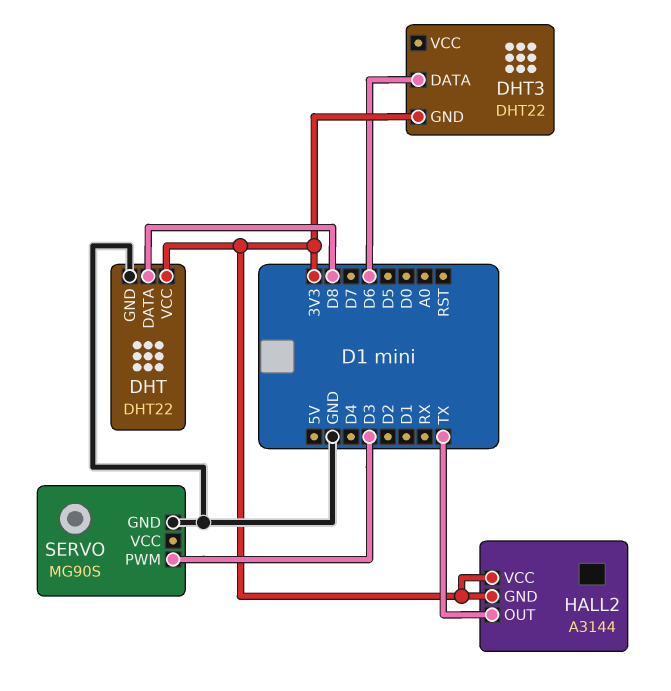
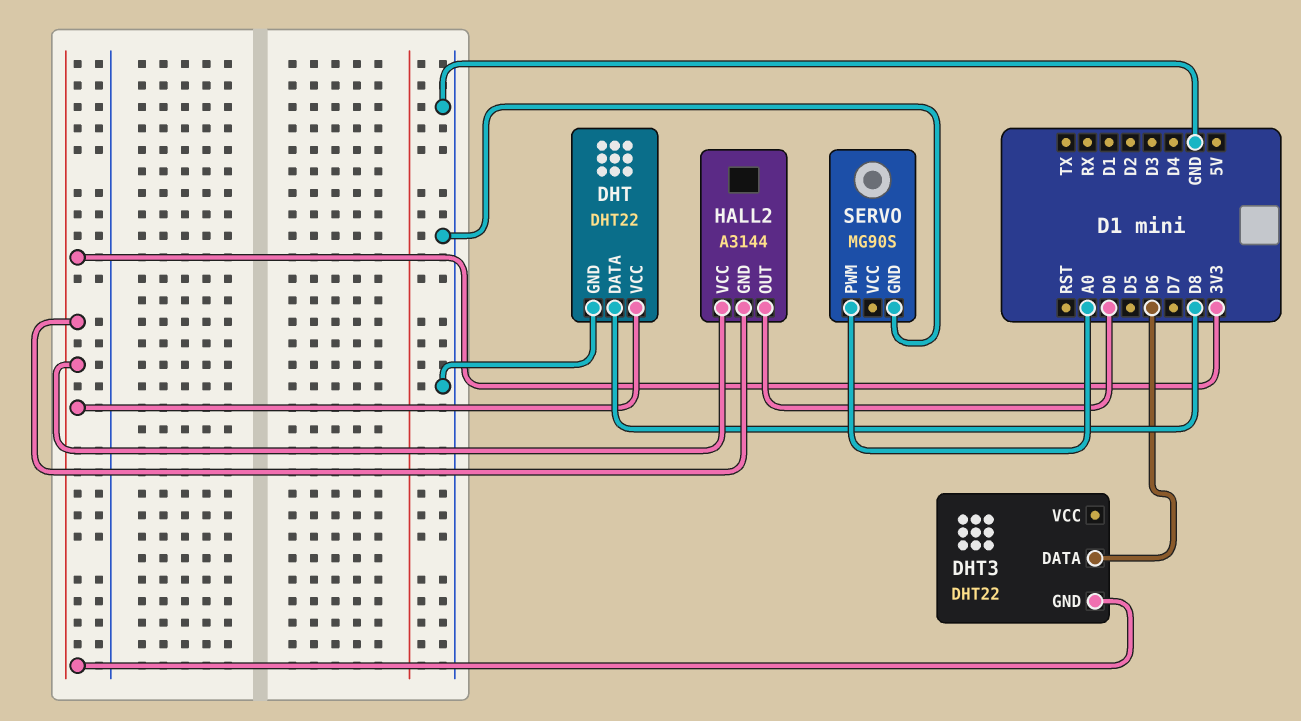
HALL2 pin OUT: TX -> D0
SERVO pin PWM: D3 -> A0

